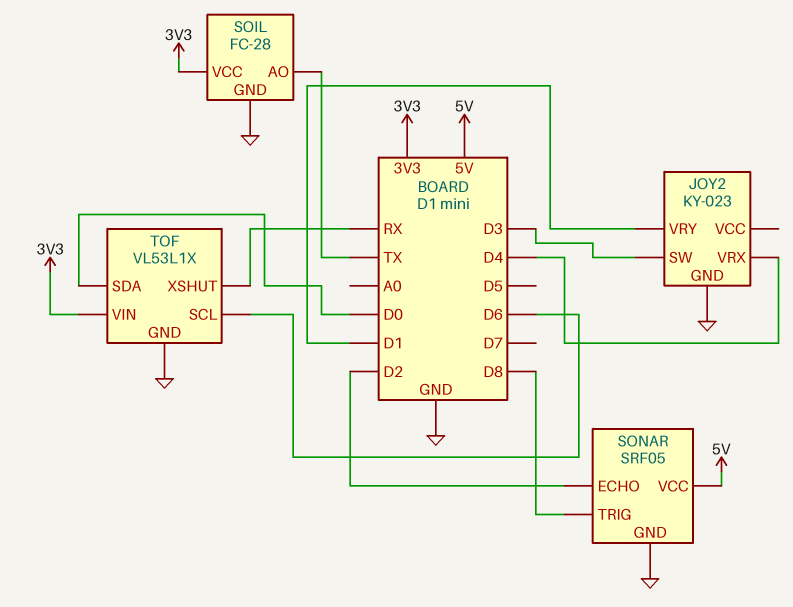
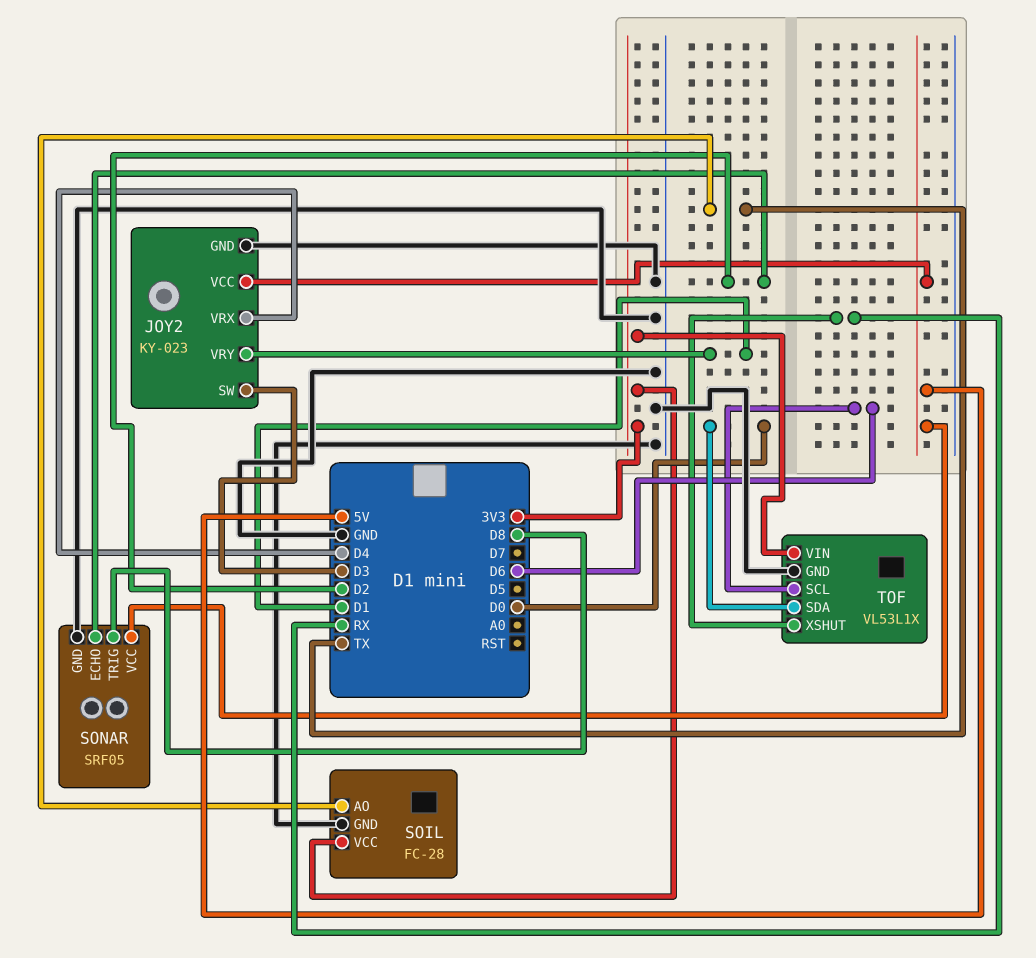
JOY2 pin VCC: none -> 5V

